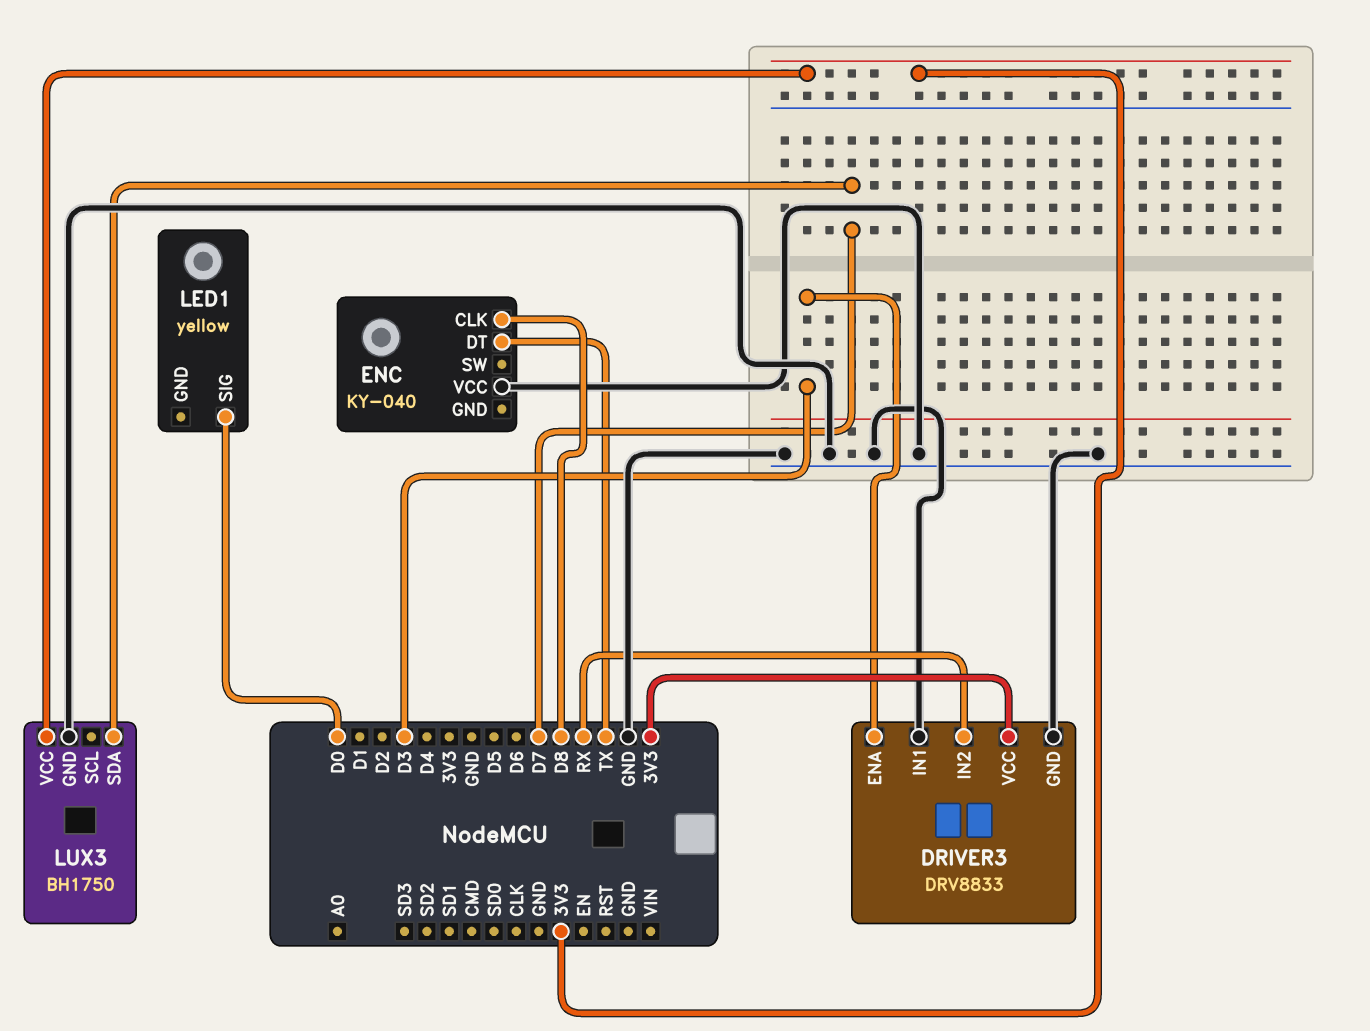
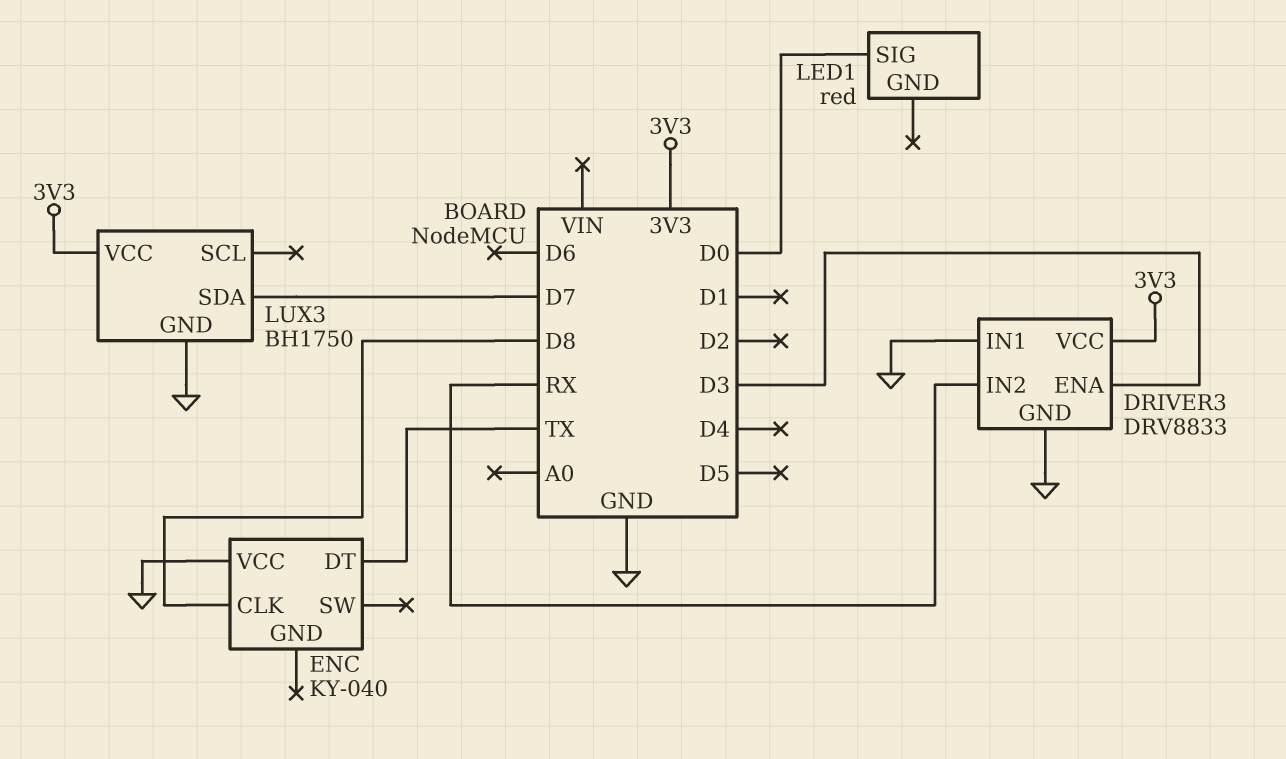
LED1: yellow -> red

